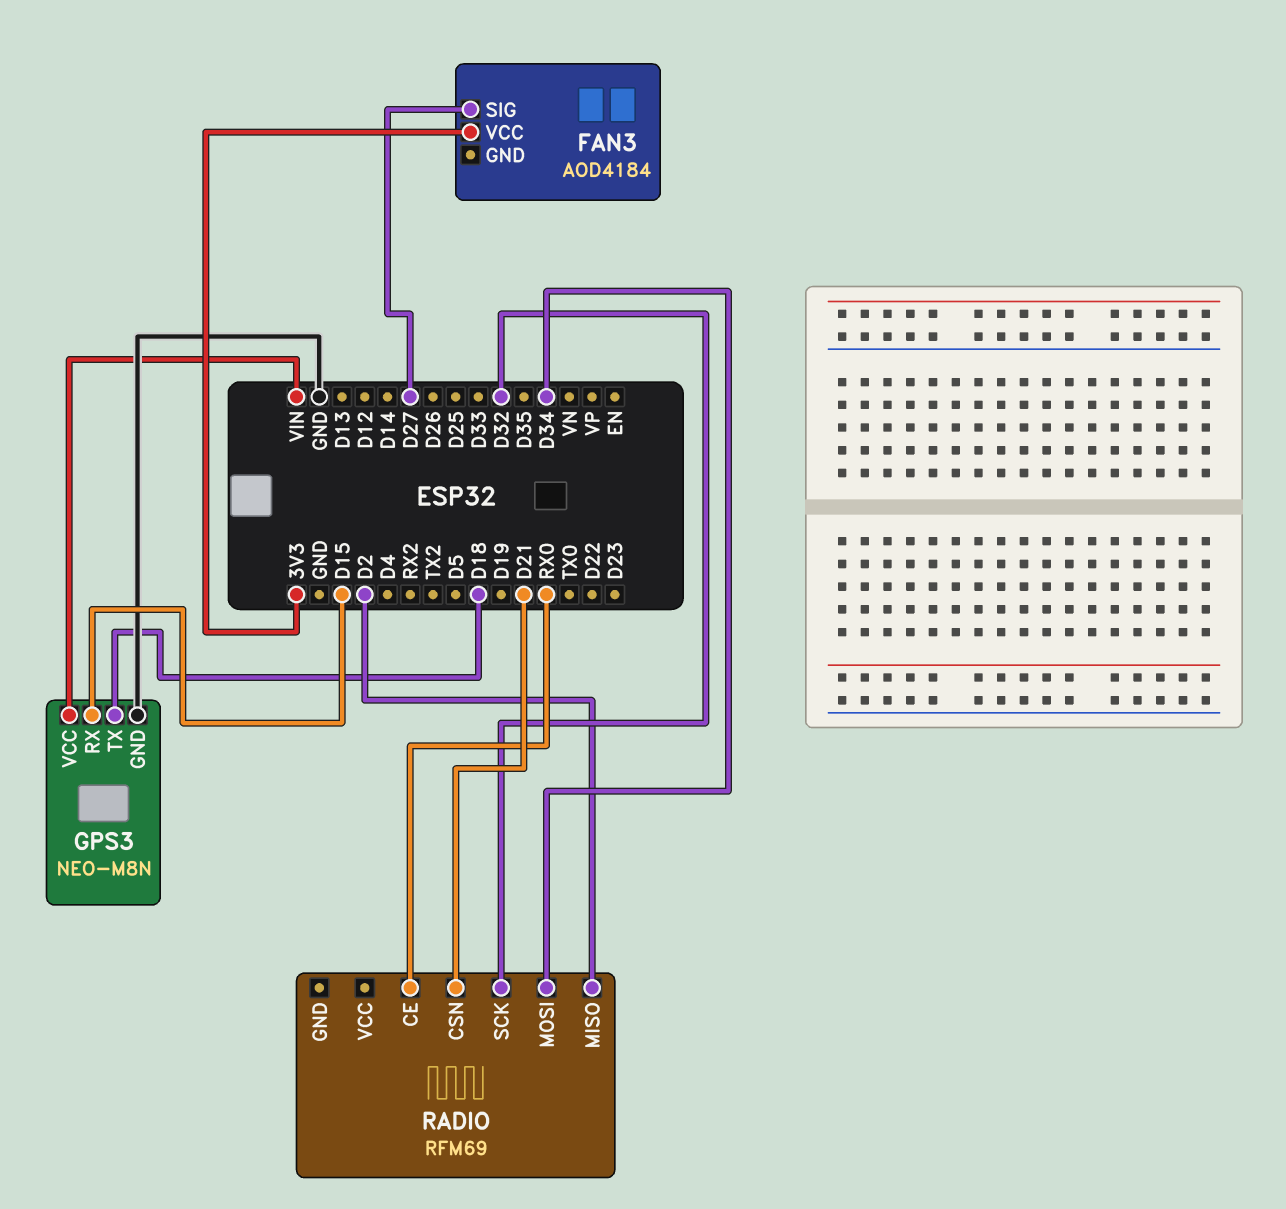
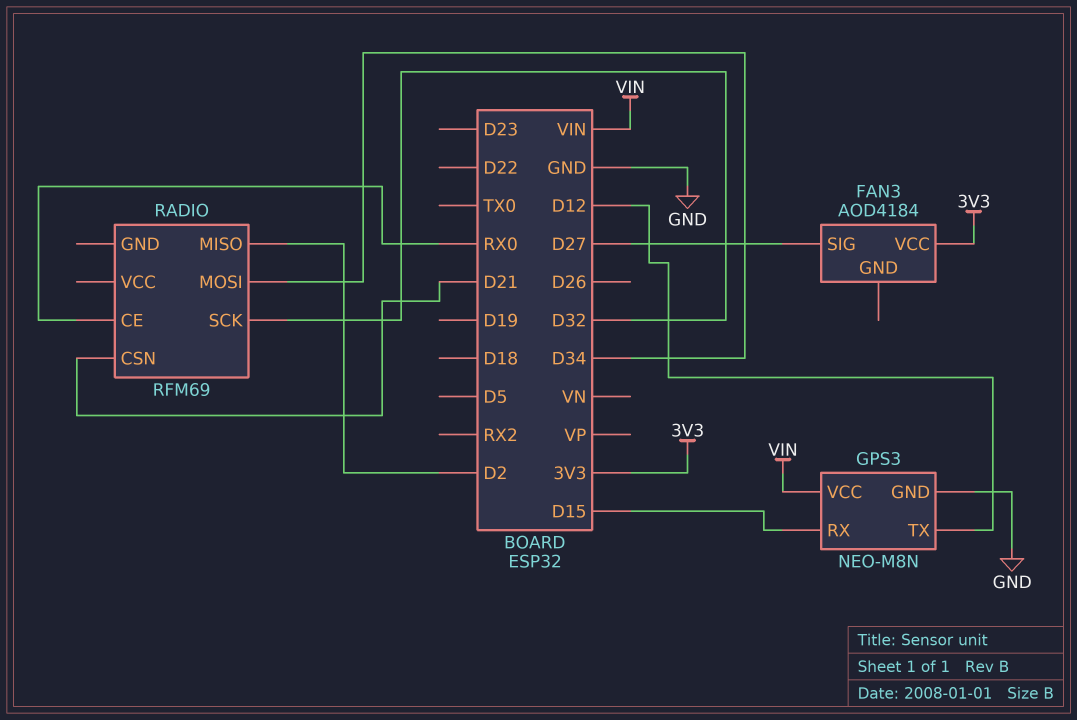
GPS3 pin TX: D18 -> D12

